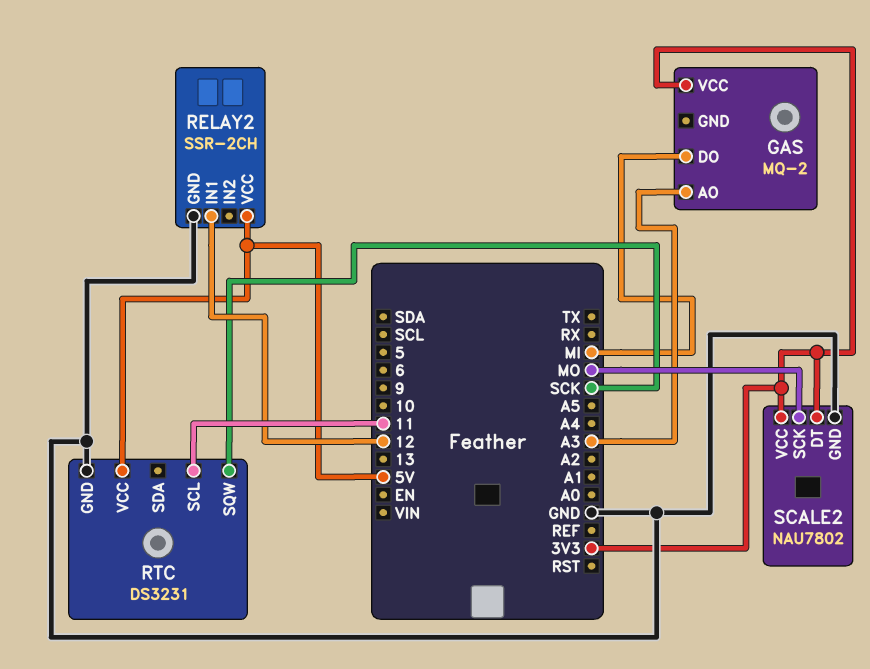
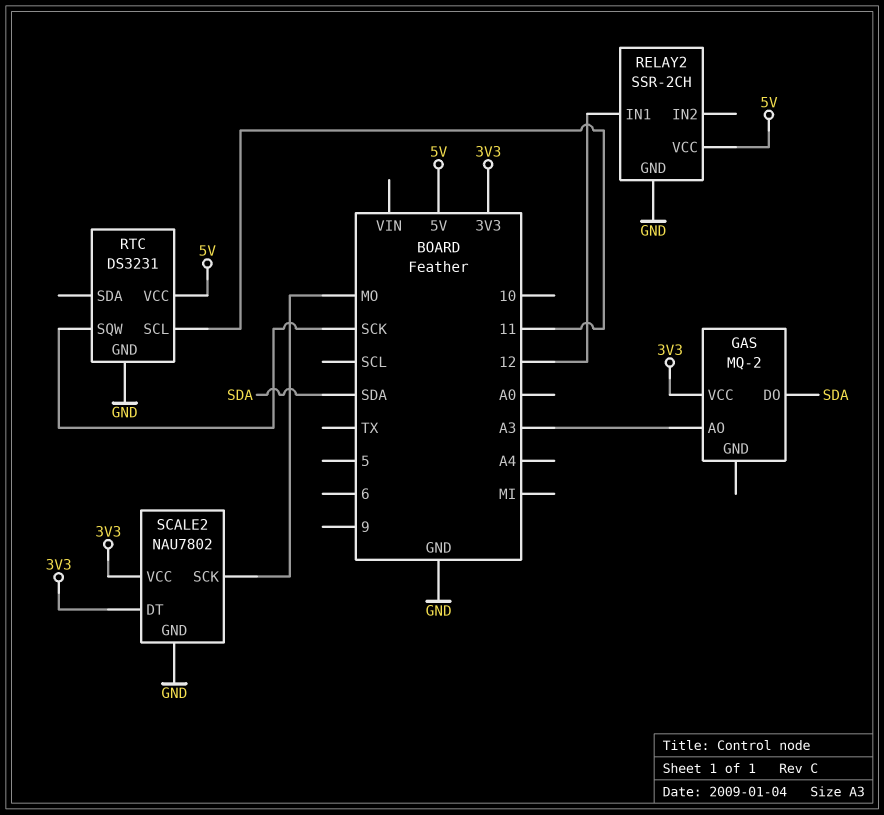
GAS pin DO: MI -> SDA

